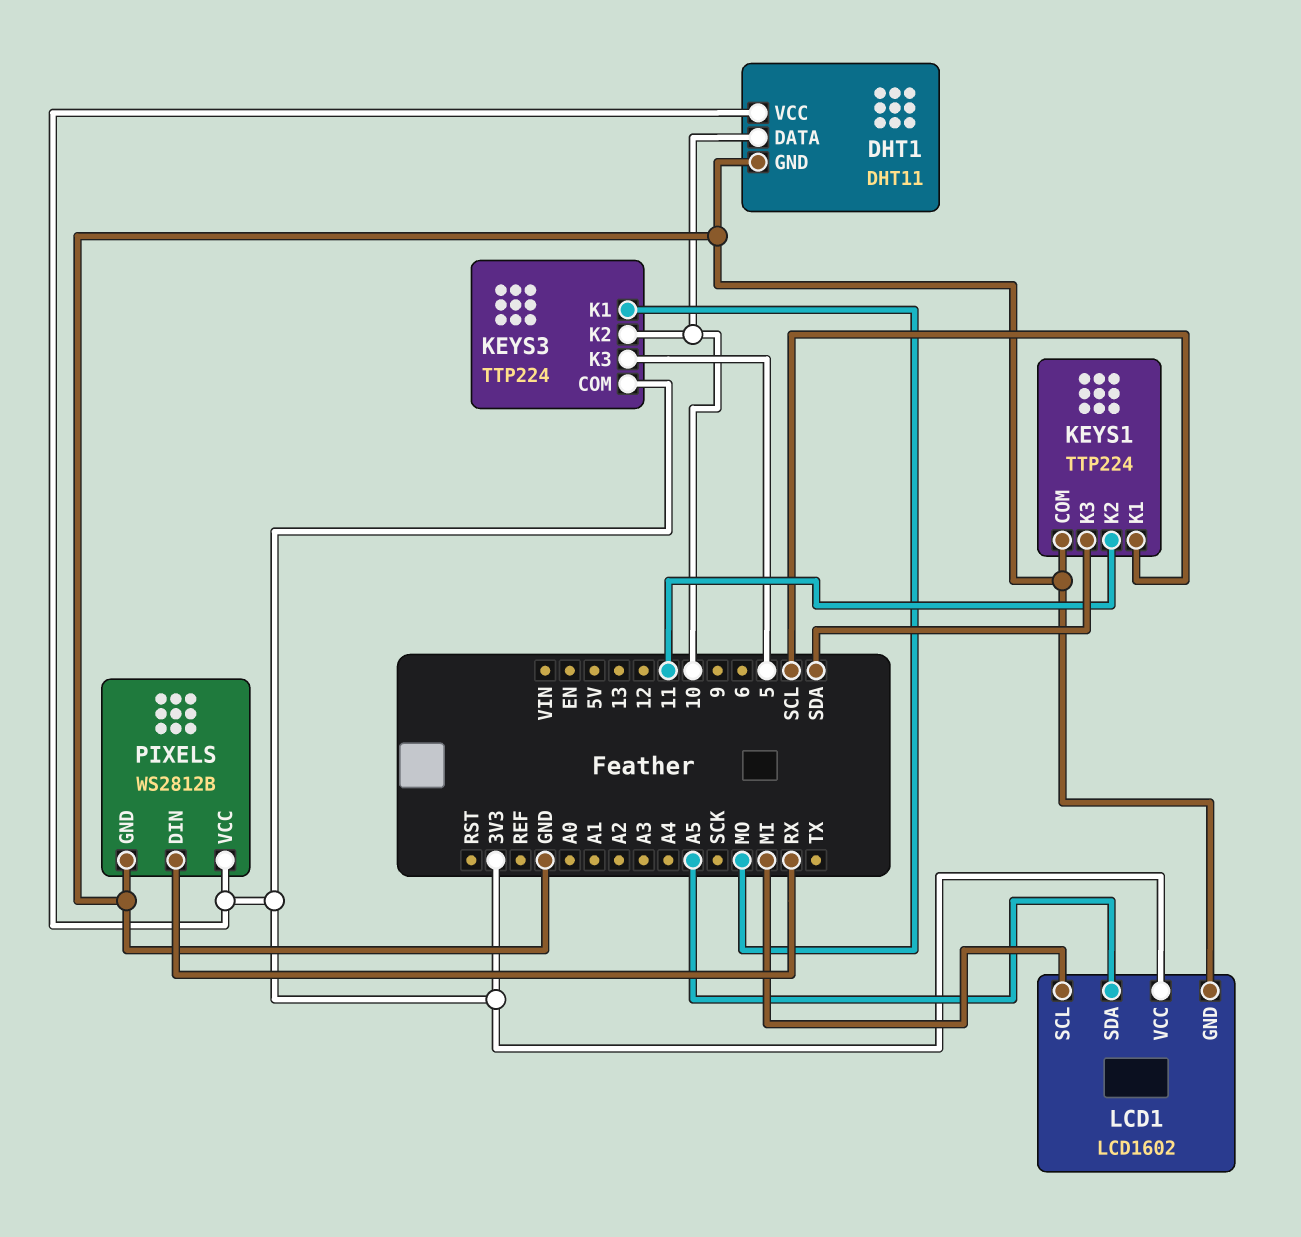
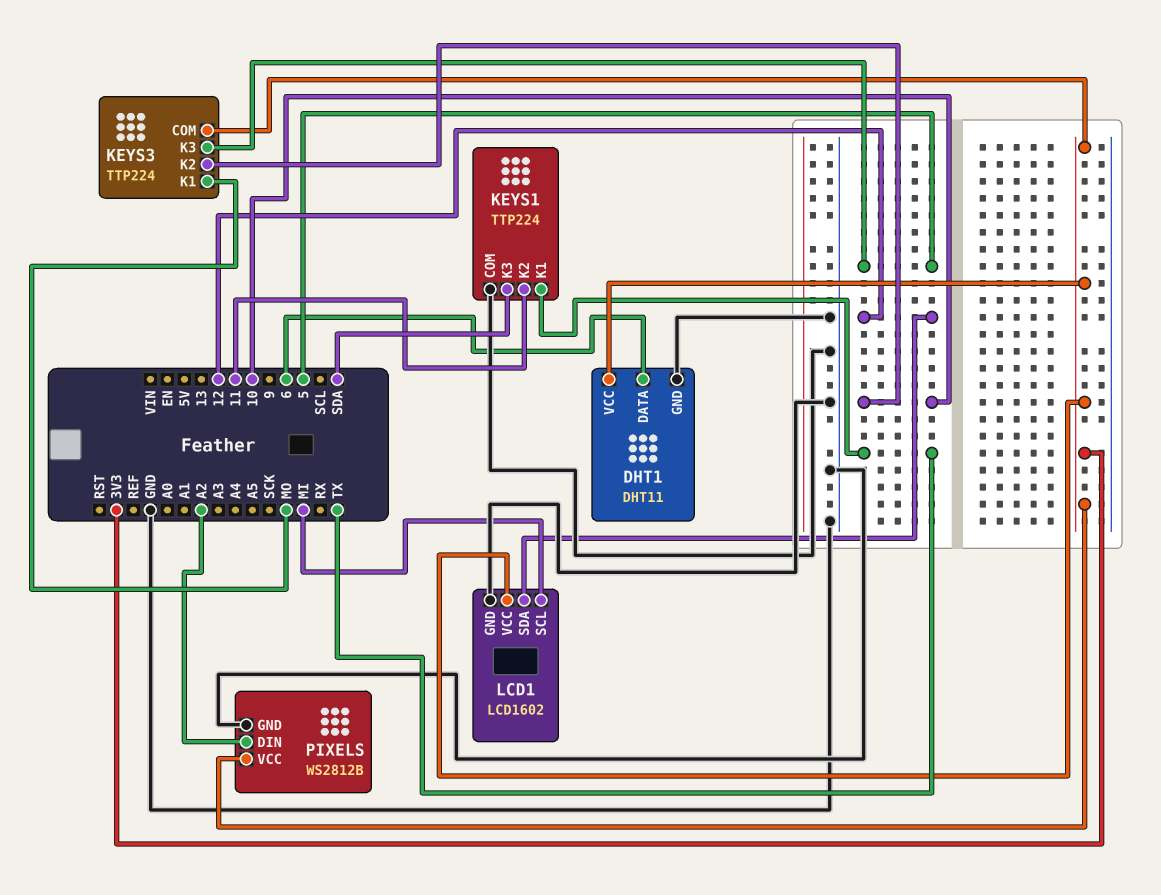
DHT1 pin DATA: 10 -> 6
KEYS1 pin K1: SCL -> TX
LCD1 pin SDA: A5 -> 12
PIXELS pin DIN: RX -> A2

